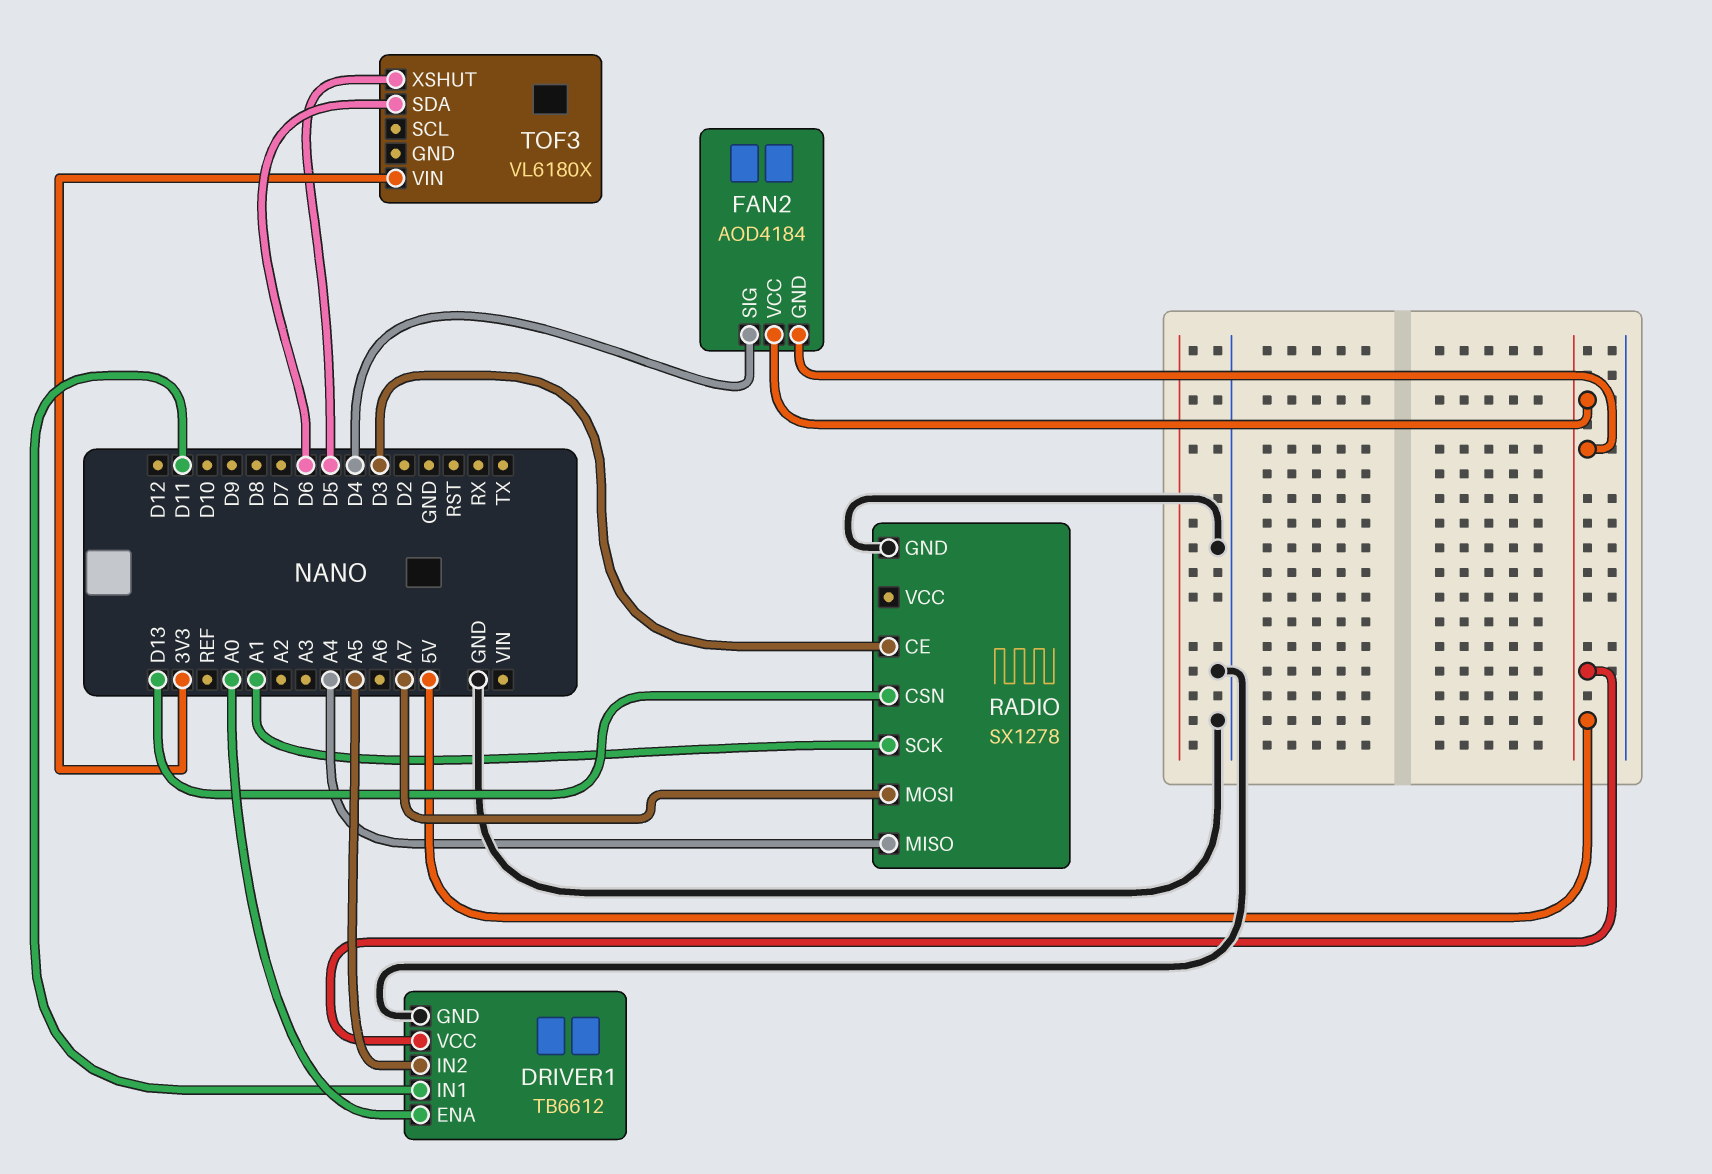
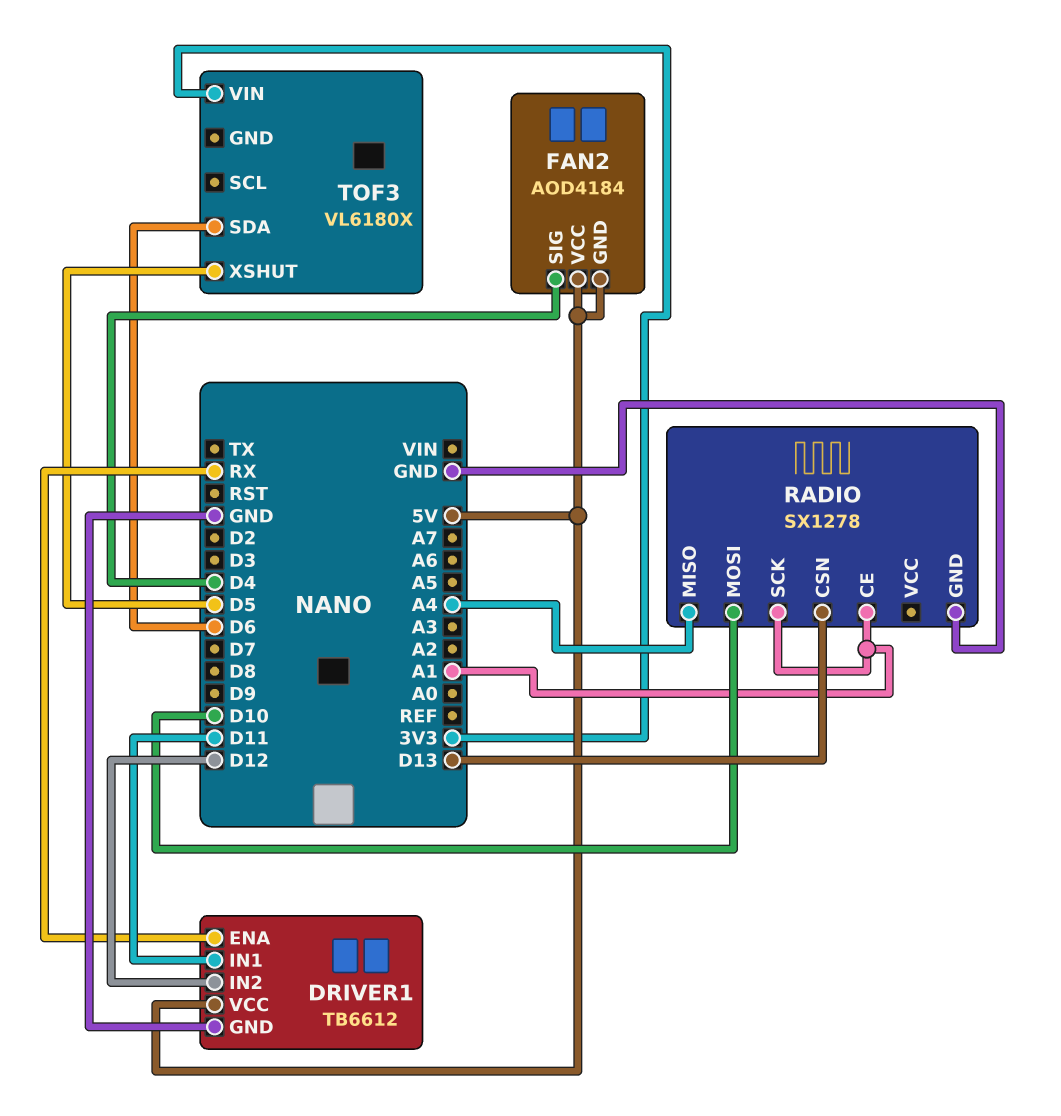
DRIVER1 pin ENA: A0 -> RX
DRIVER1 pin IN2: A5 -> D12
RADIO pin CE: D3 -> A1
RADIO pin MOSI: A7 -> D10

